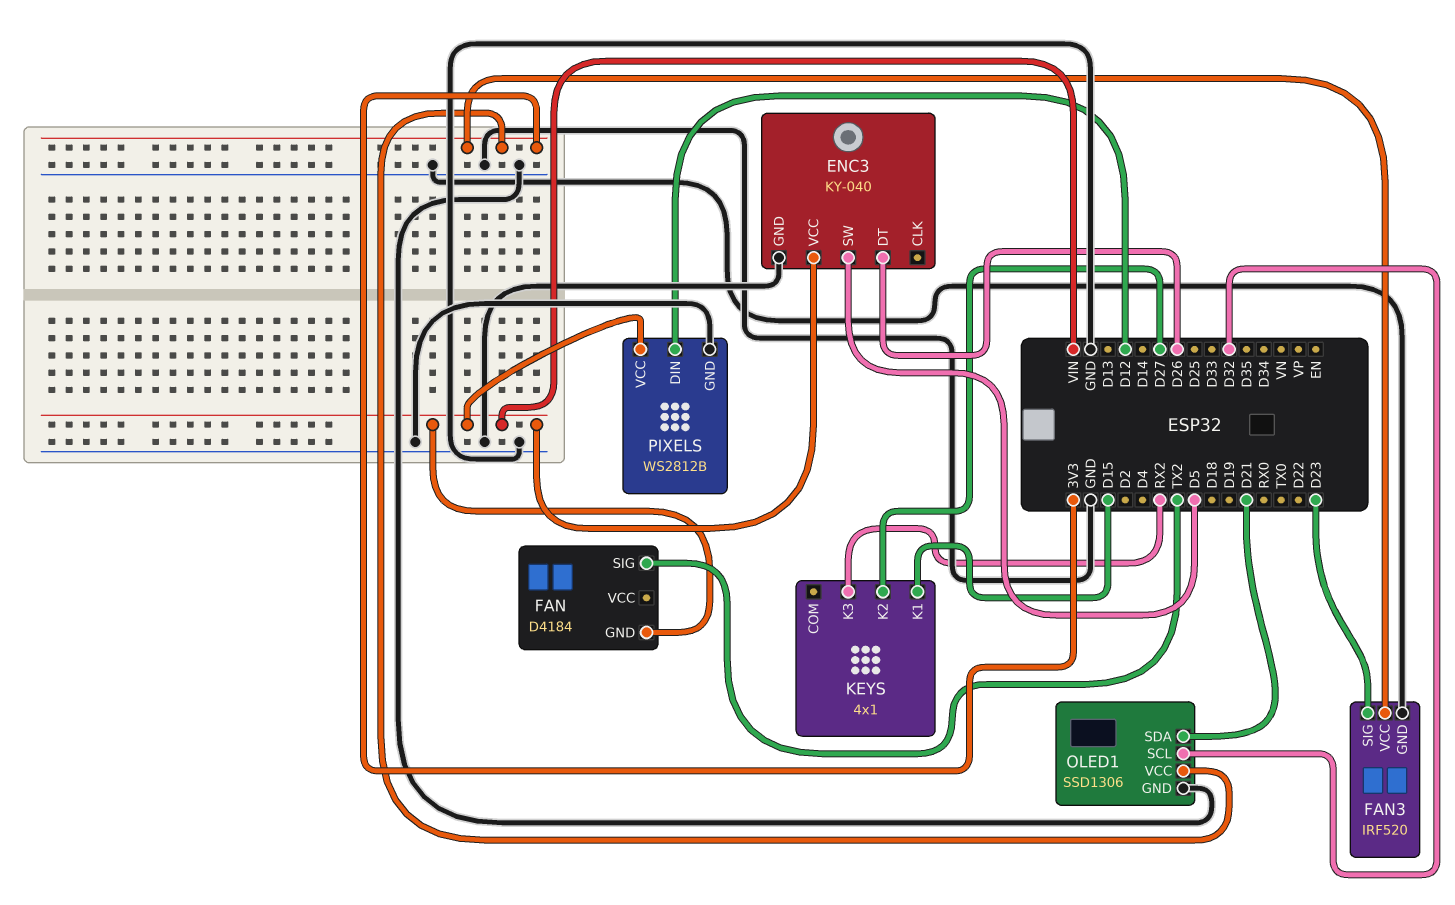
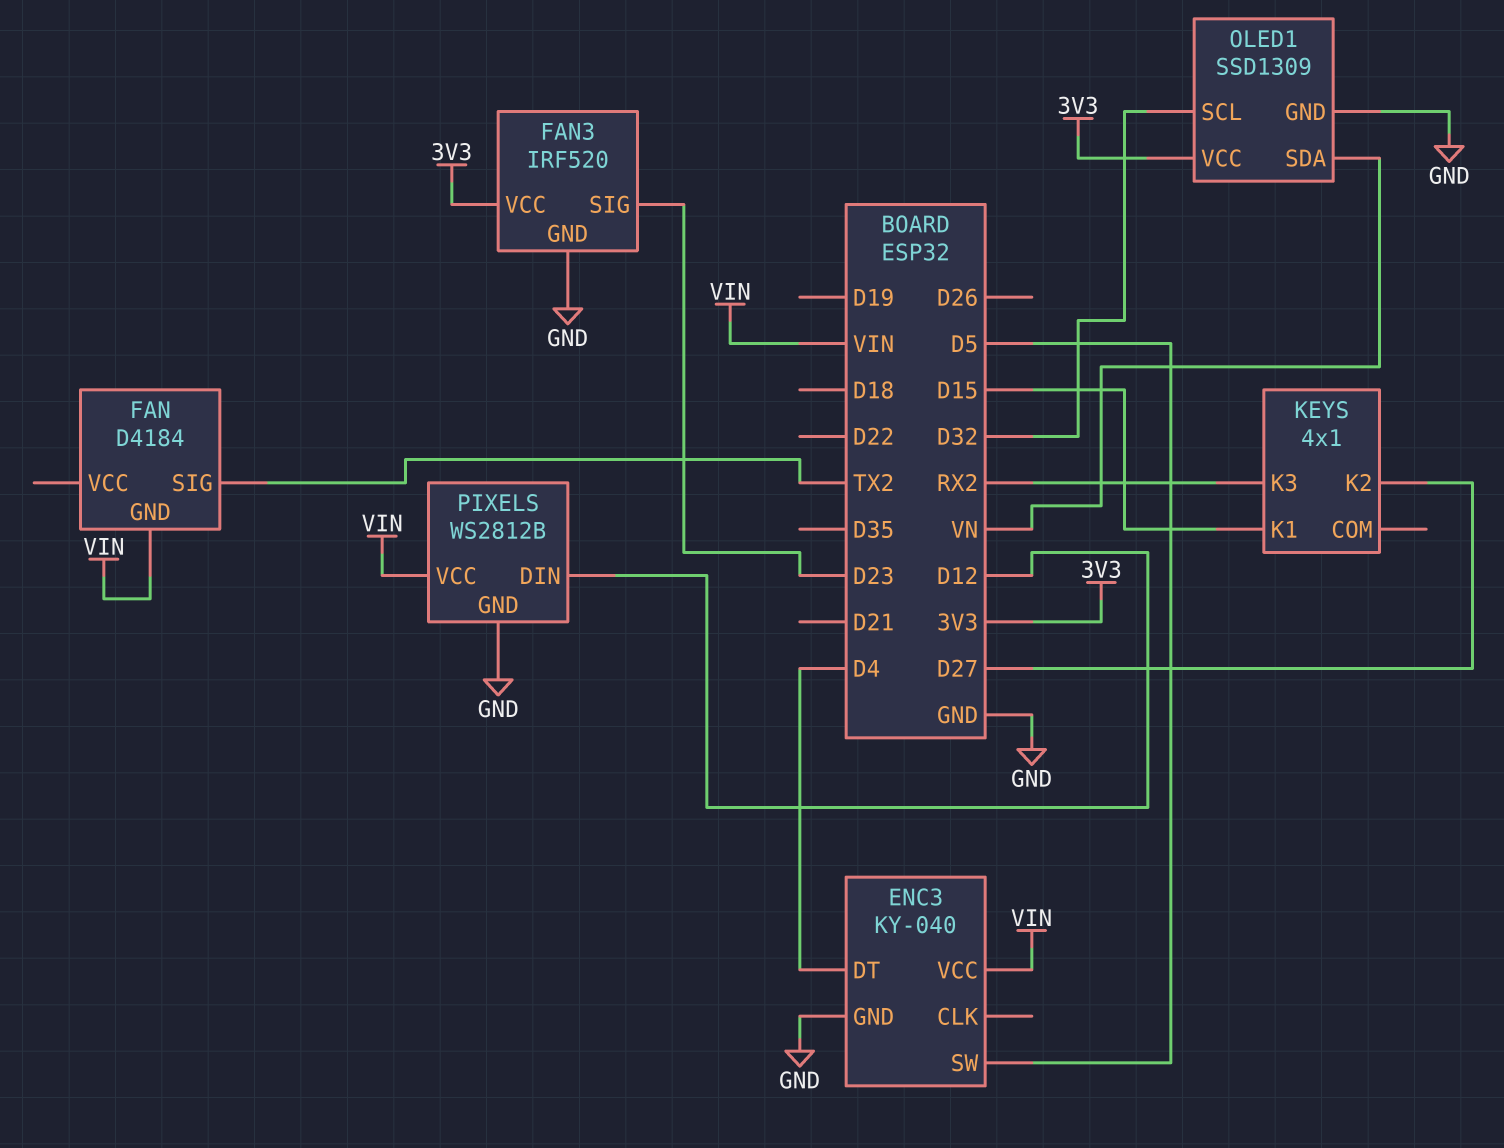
ENC3 pin DT: D26 -> D4
OLED1: SSD1306 -> SSD1309
OLED1 pin SDA: D21 -> VN

